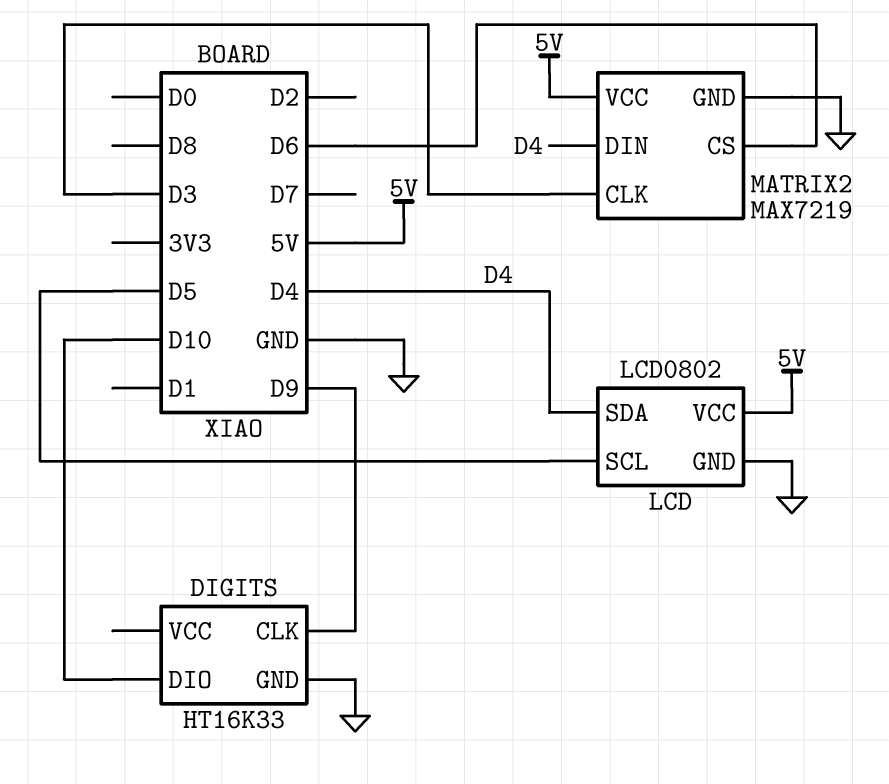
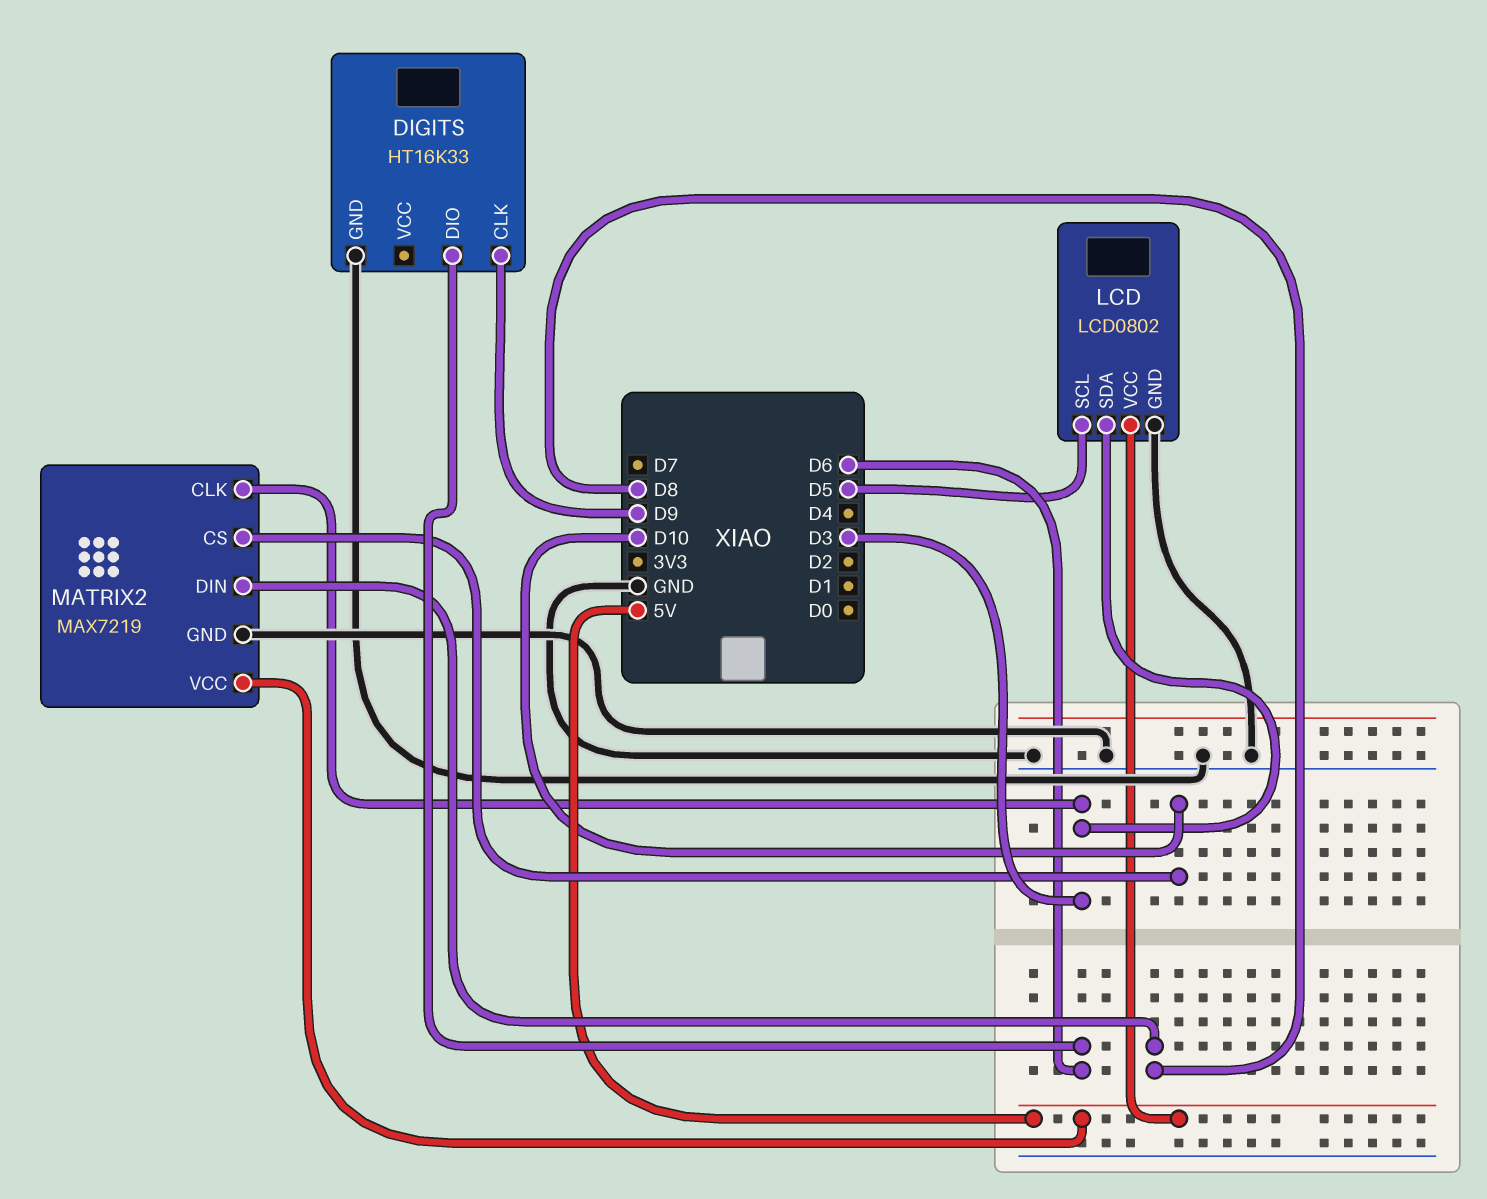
DIGITS pin DIO: D10 -> D6
LCD pin SDA: D4 -> D3
MATRIX2 pin CS: D6 -> D10
MATRIX2 pin DIN: D4 -> D8

